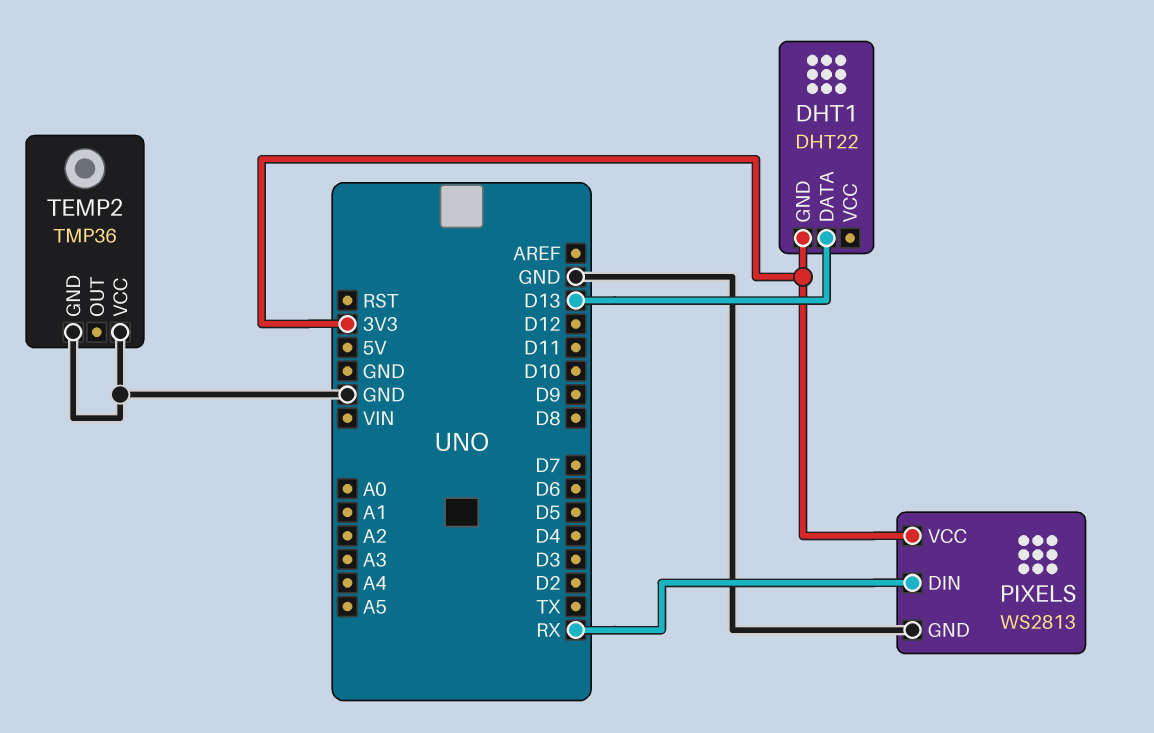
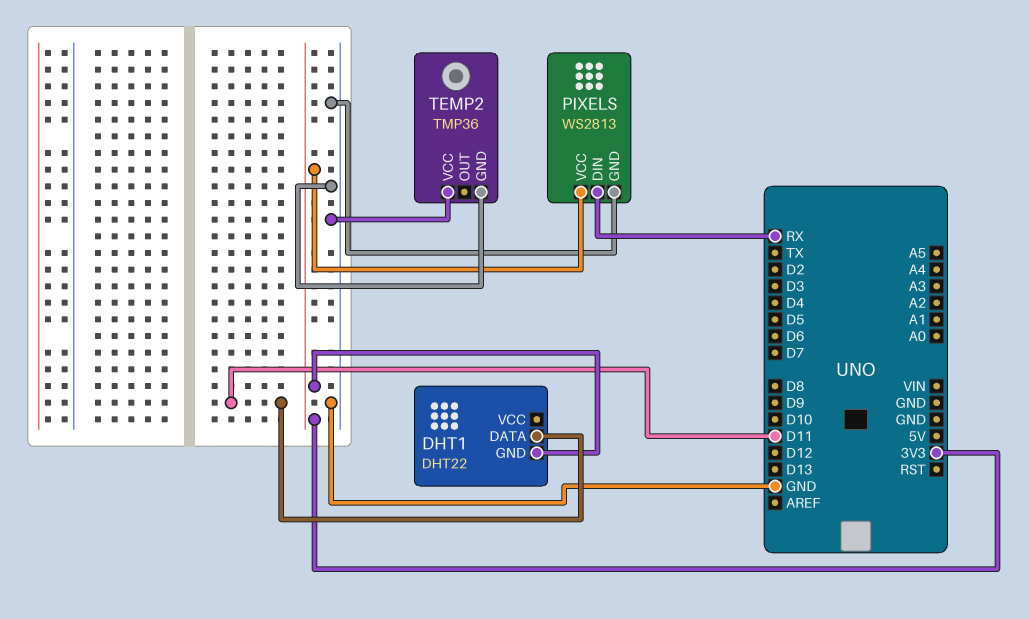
DHT1 pin DATA: D13 -> D11

